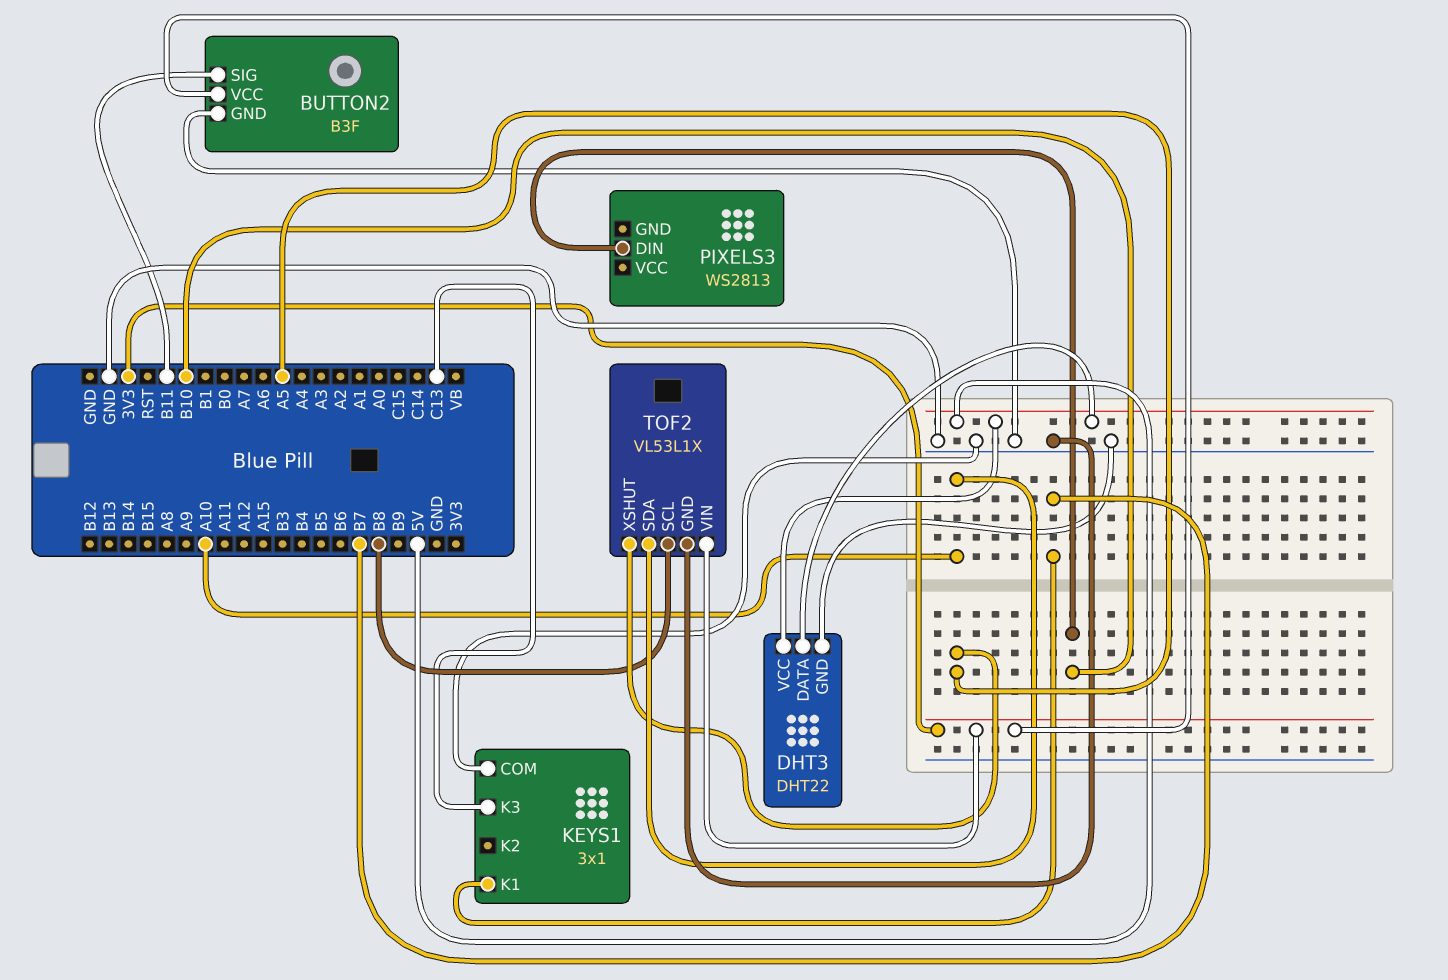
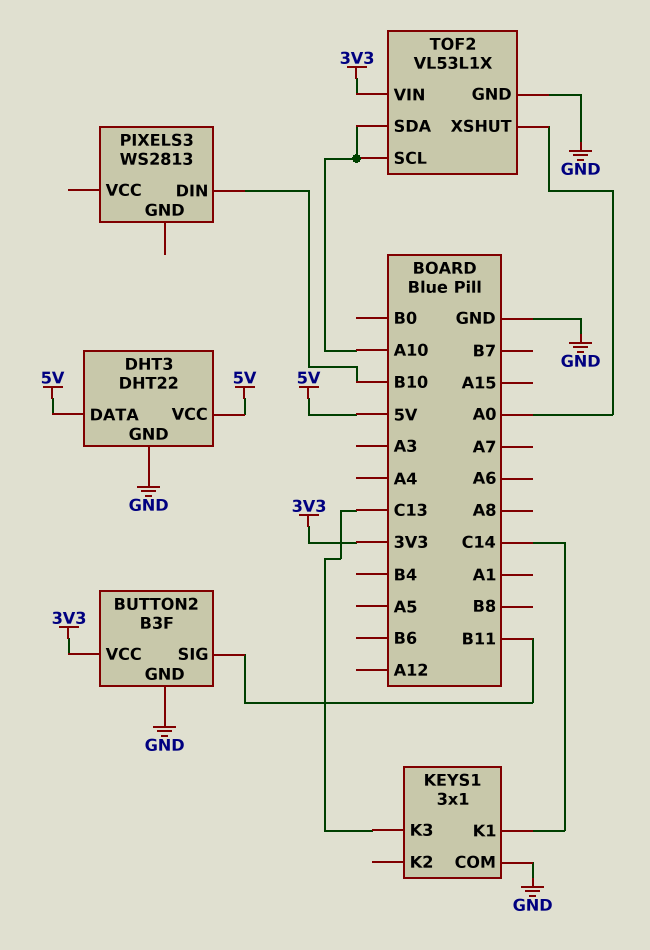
KEYS1 pin K1: B7 -> C14
TOF2 pin SCL: B8 -> A10
TOF2 pin XSHUT: A5 -> A0

